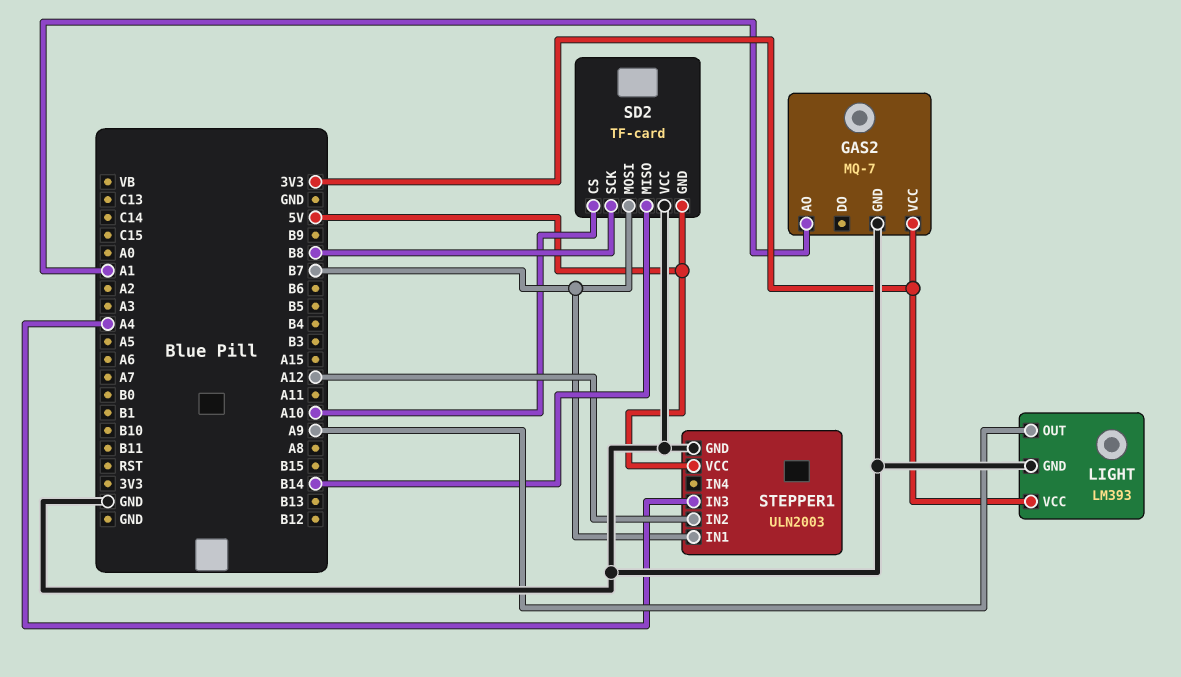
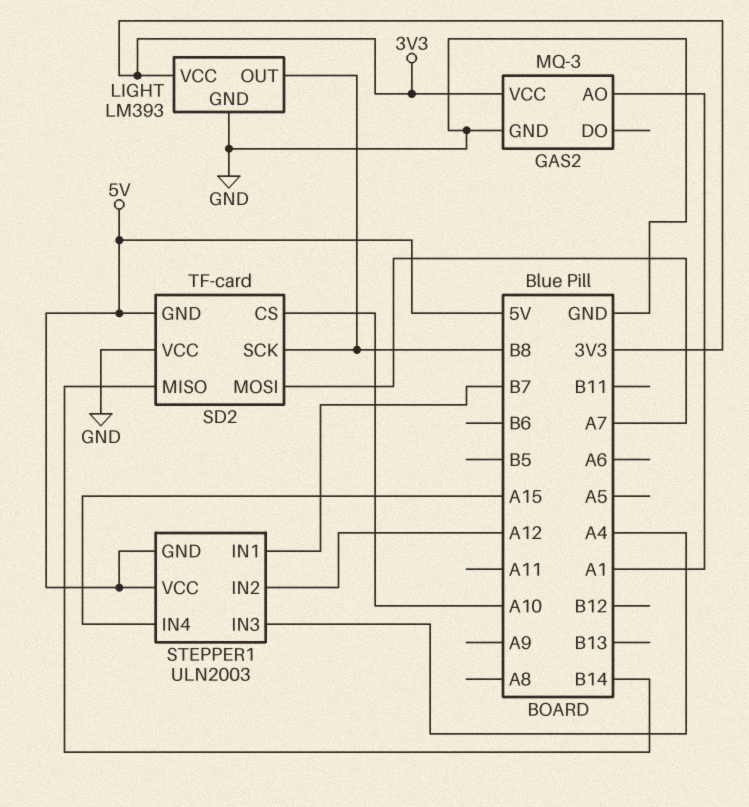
GAS2: MQ-7 -> MQ-3
LIGHT pin OUT: A9 -> B8
SD2 pin MOSI: B7 -> A7
STEPPER1 pin GND: GND -> 5V
STEPPER1 pin IN4: none -> A15

